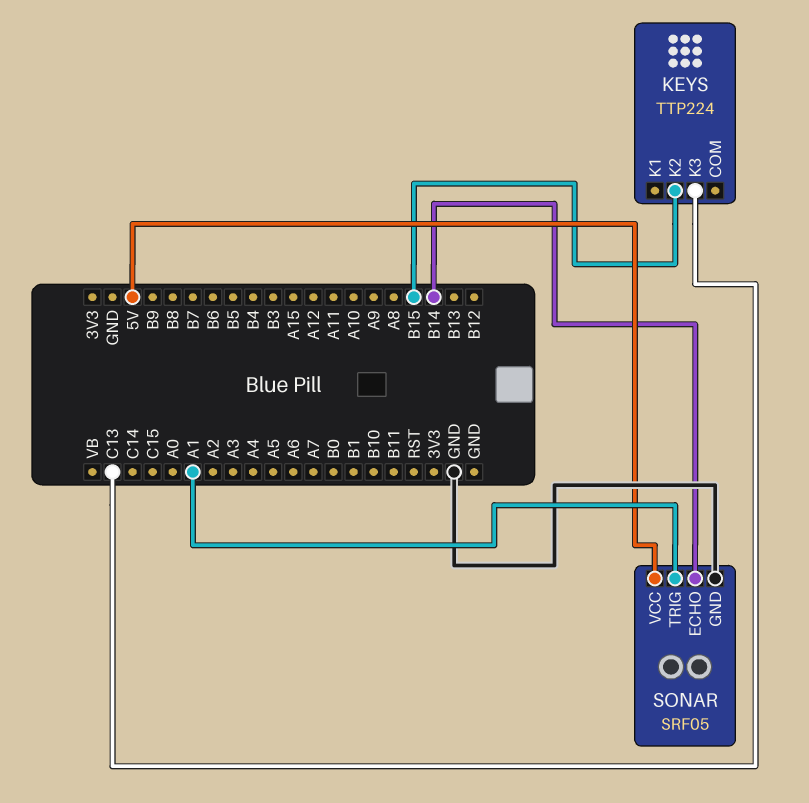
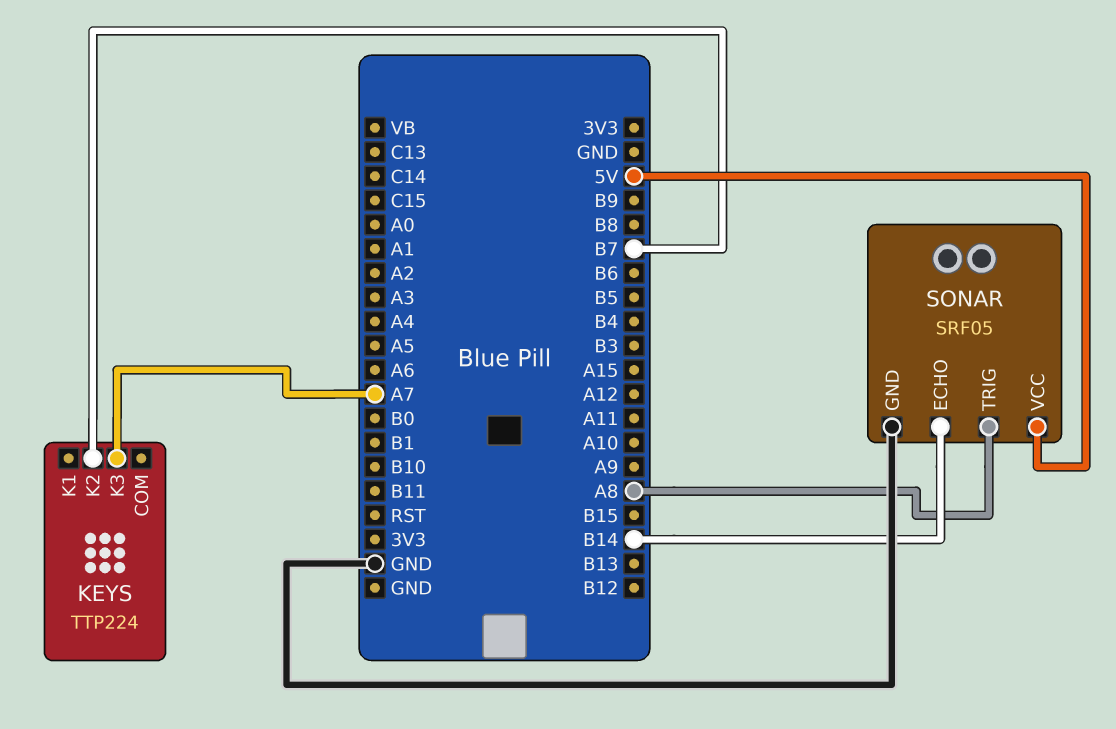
KEYS pin K2: B15 -> B7
KEYS pin K3: C13 -> A7
SONAR pin TRIG: A1 -> A8

